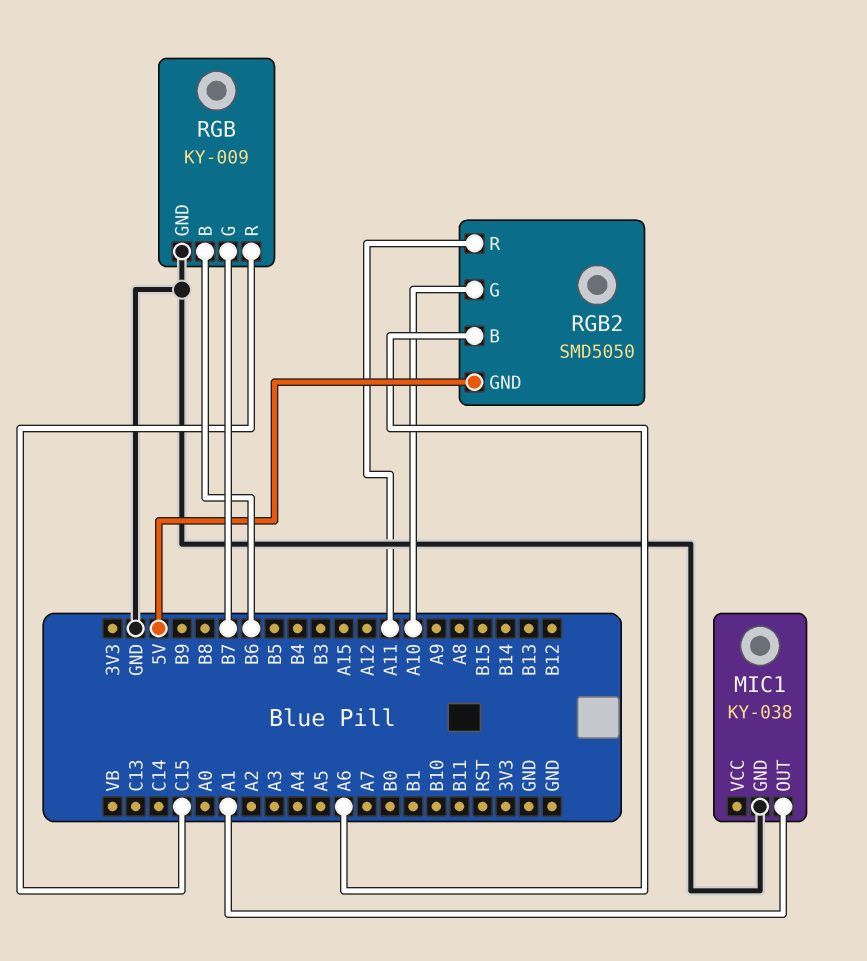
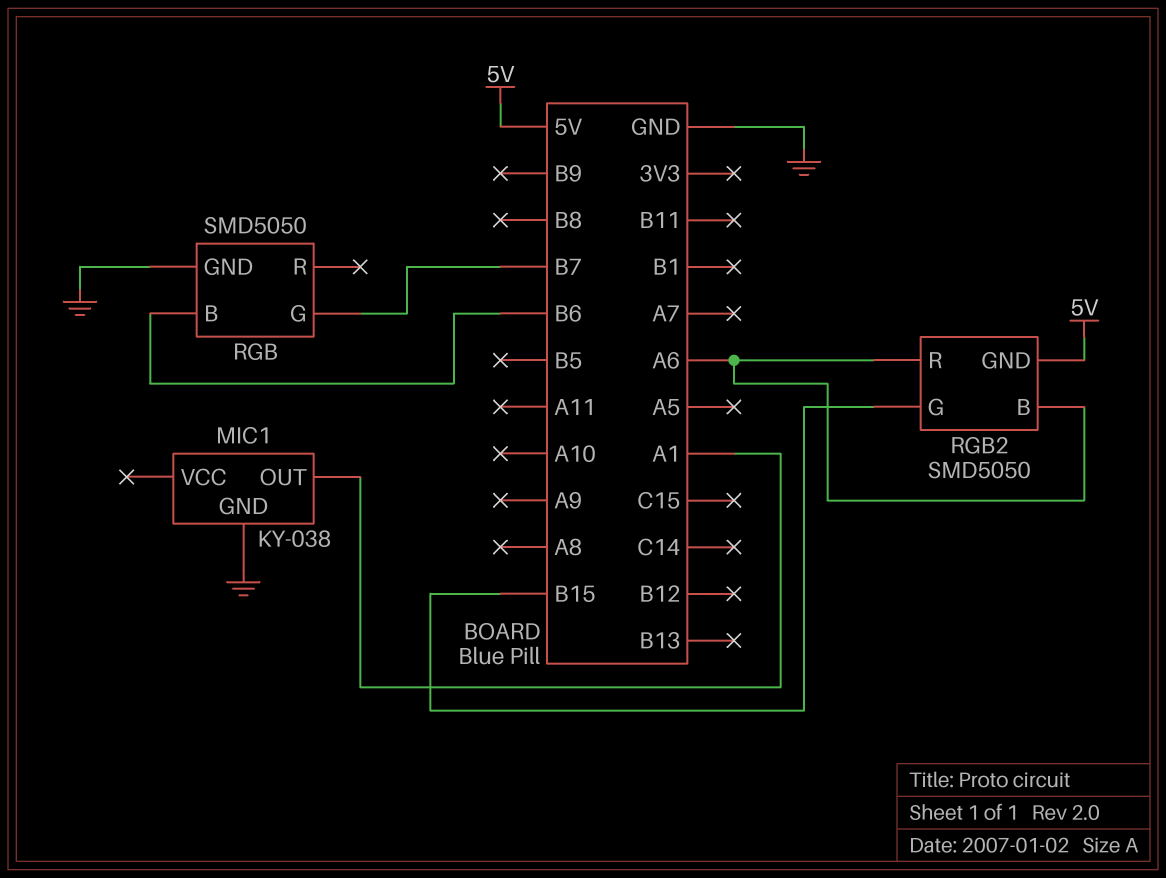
RGB: KY-009 -> SMD5050
RGB pin R: C15 -> none
RGB2 pin G: A10 -> B15
RGB2 pin R: A11 -> A6

